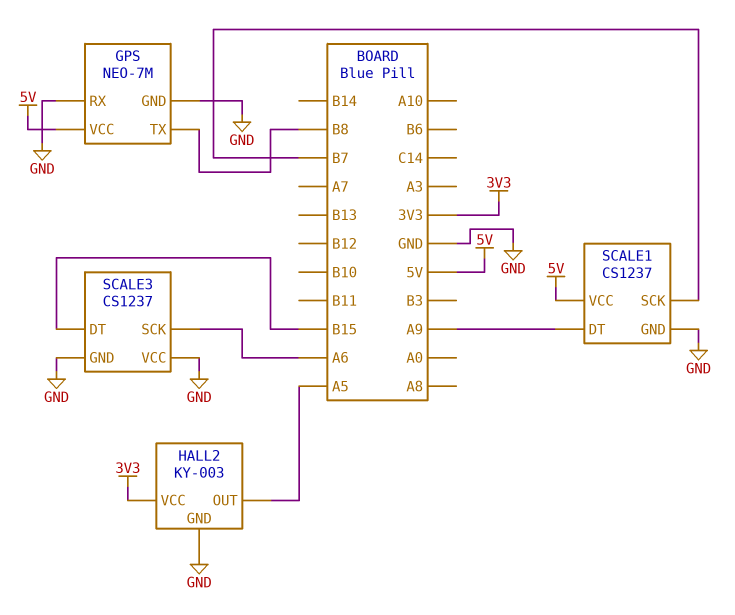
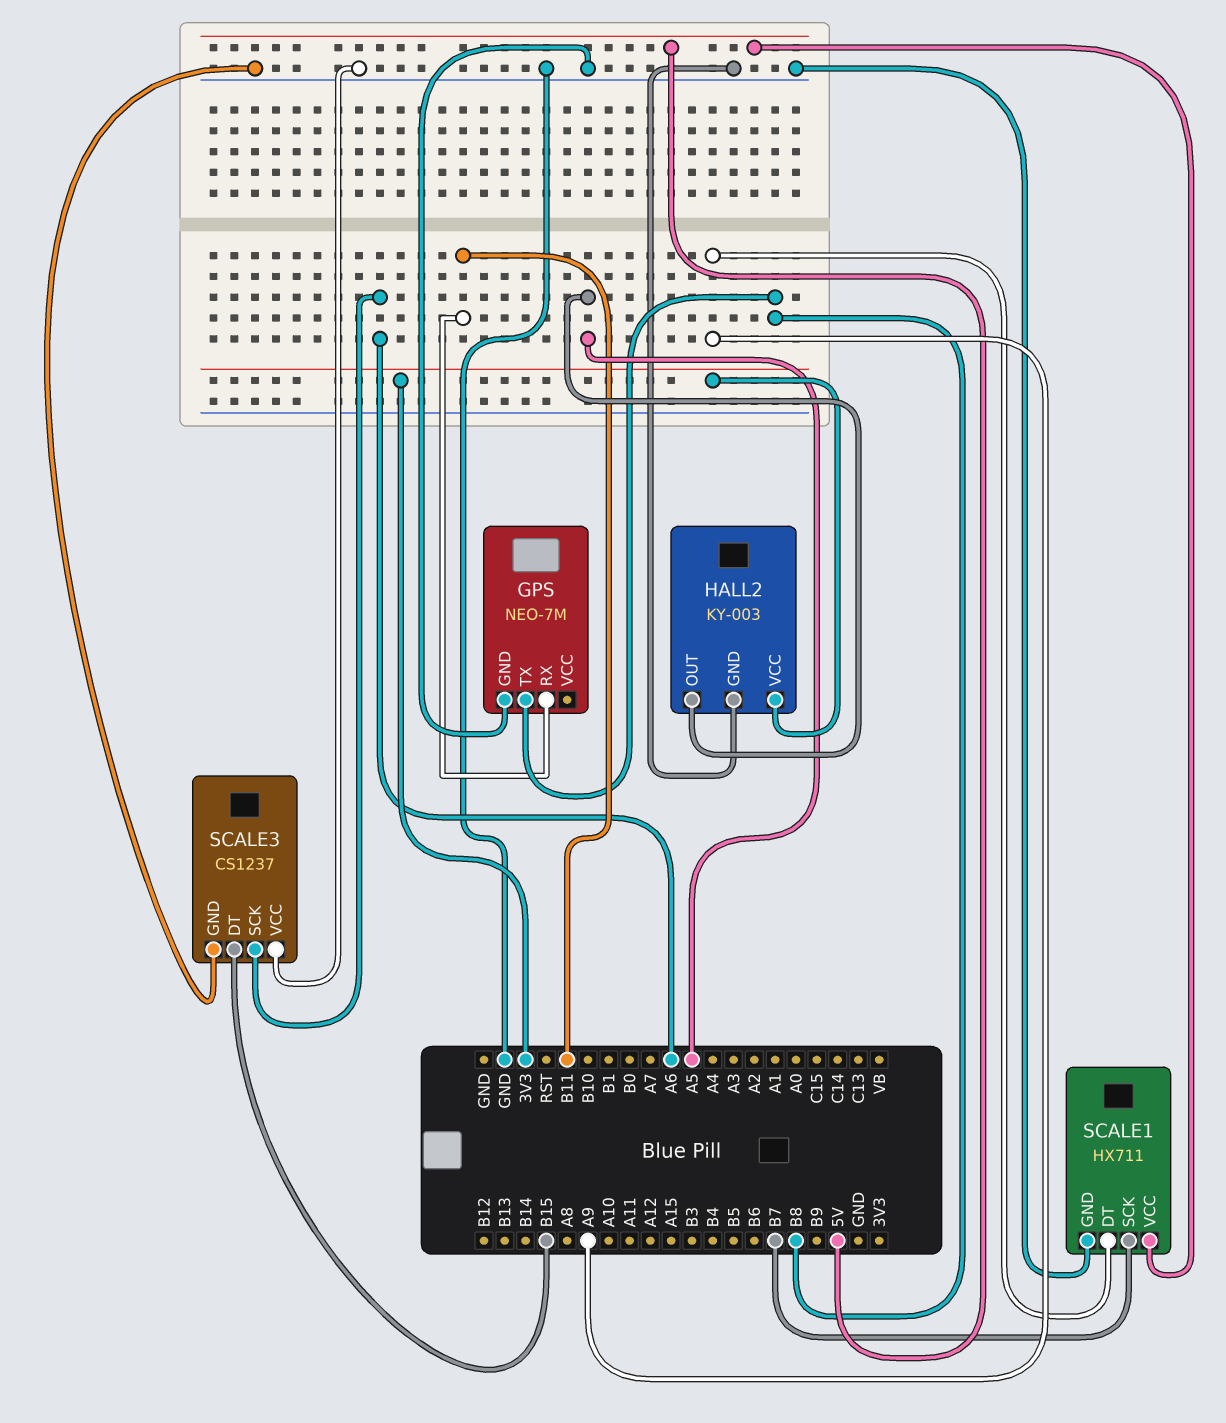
GPS pin RX: GND -> B11
GPS pin VCC: 5V -> none
SCALE1: CS1237 -> HX711

